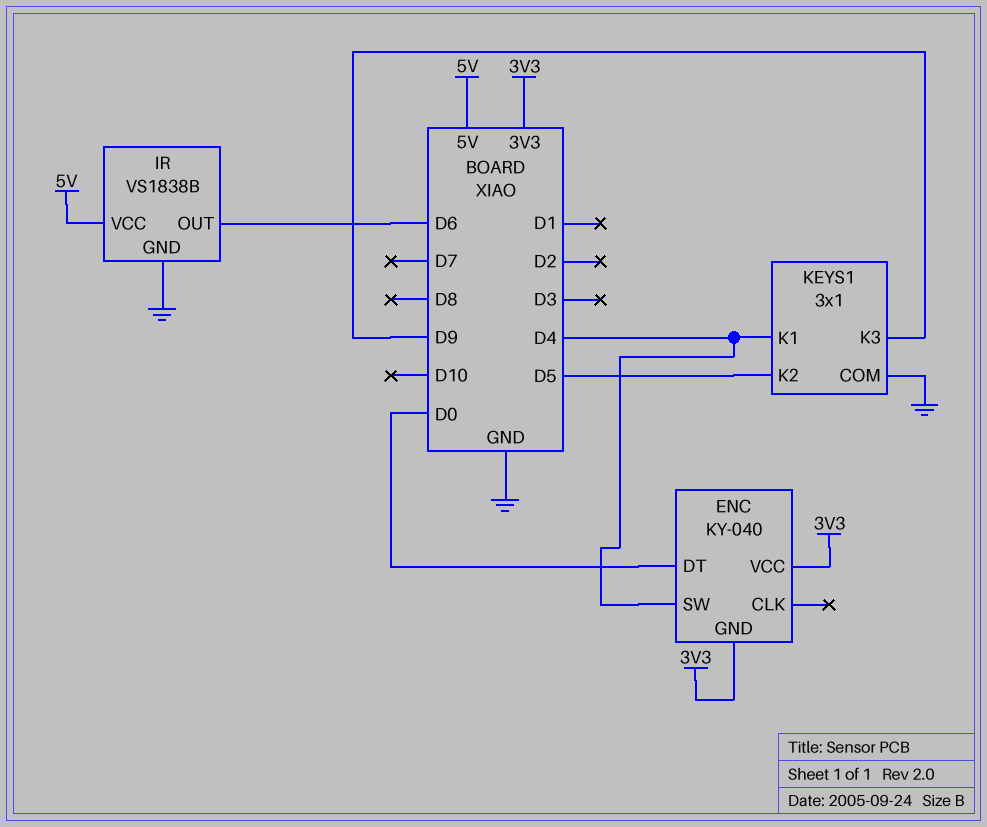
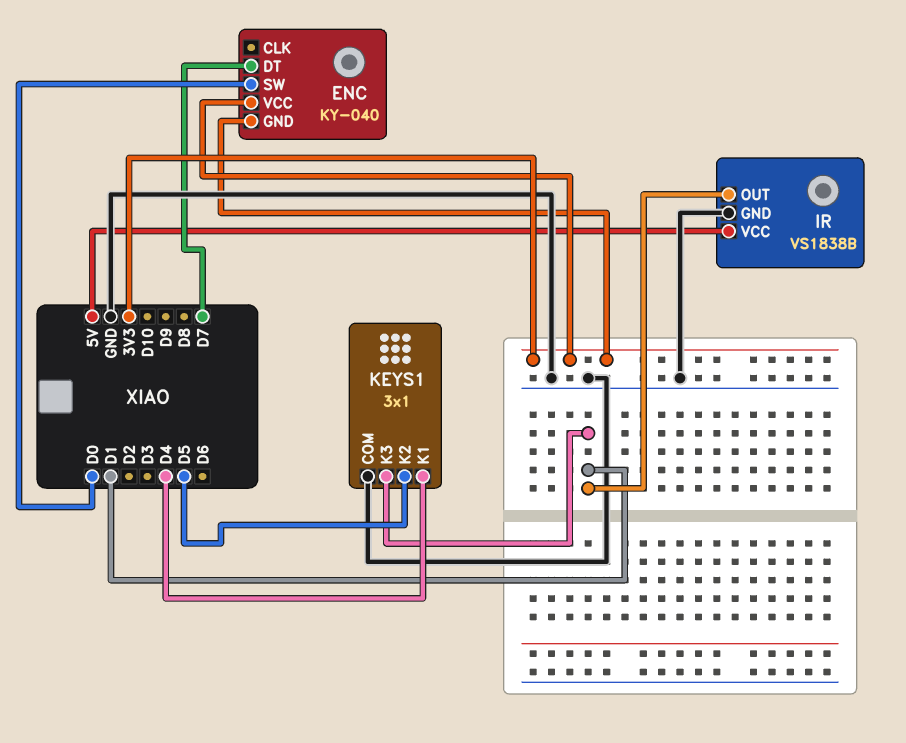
ENC pin DT: D0 -> D7
ENC pin SW: D4 -> D0
IR pin OUT: D6 -> D1
KEYS1 pin K3: D9 -> D1

